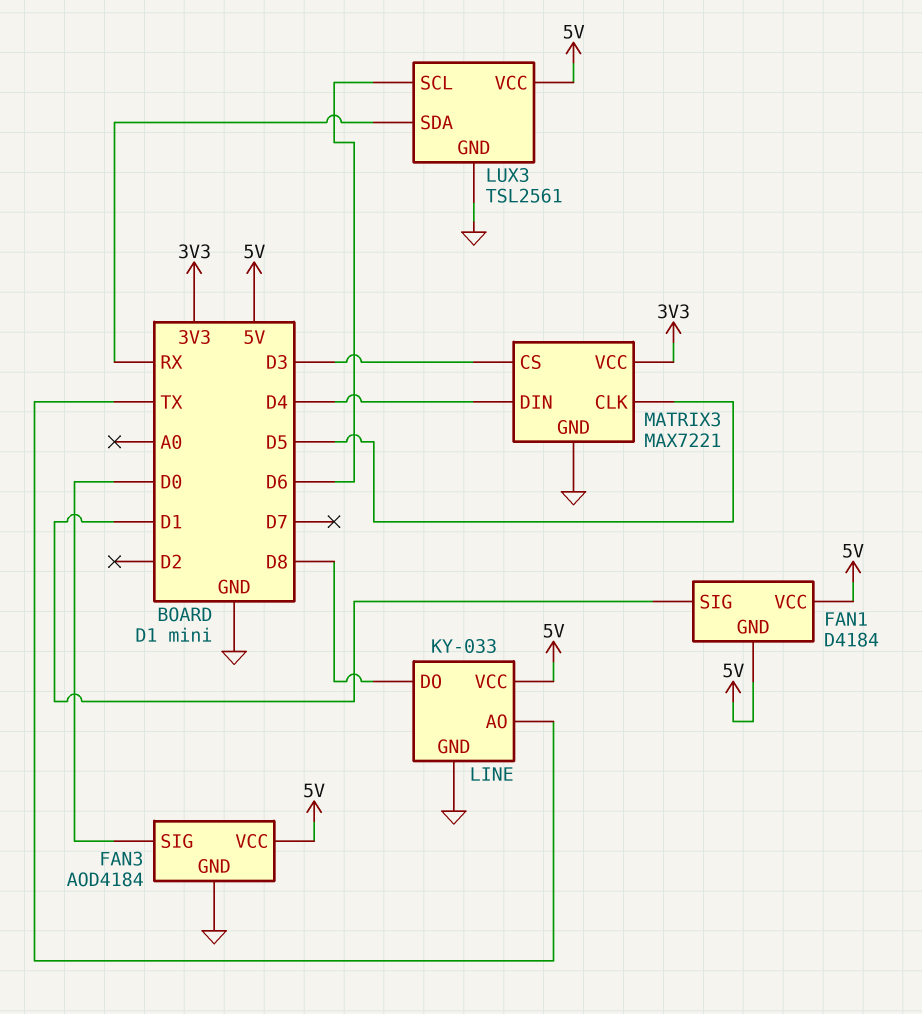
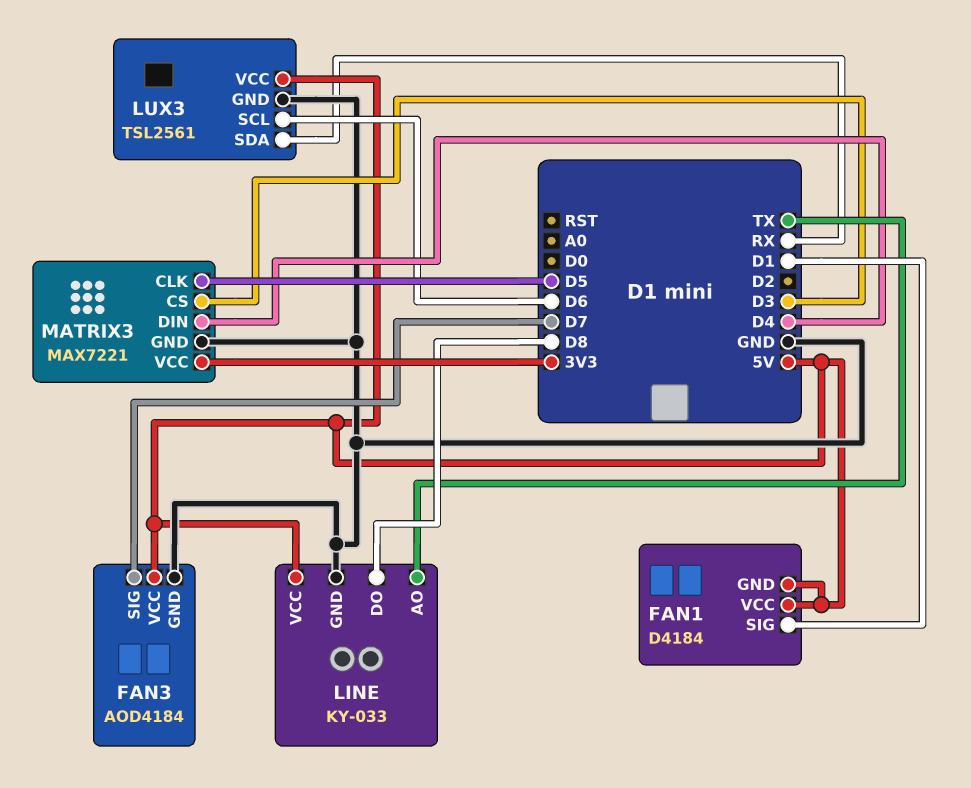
FAN3 pin SIG: D0 -> D7

